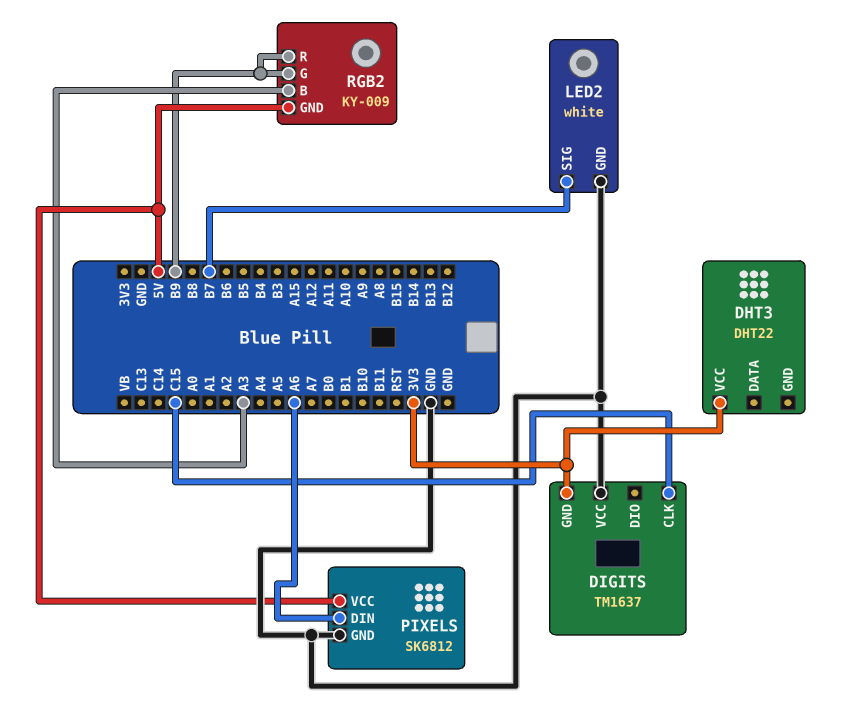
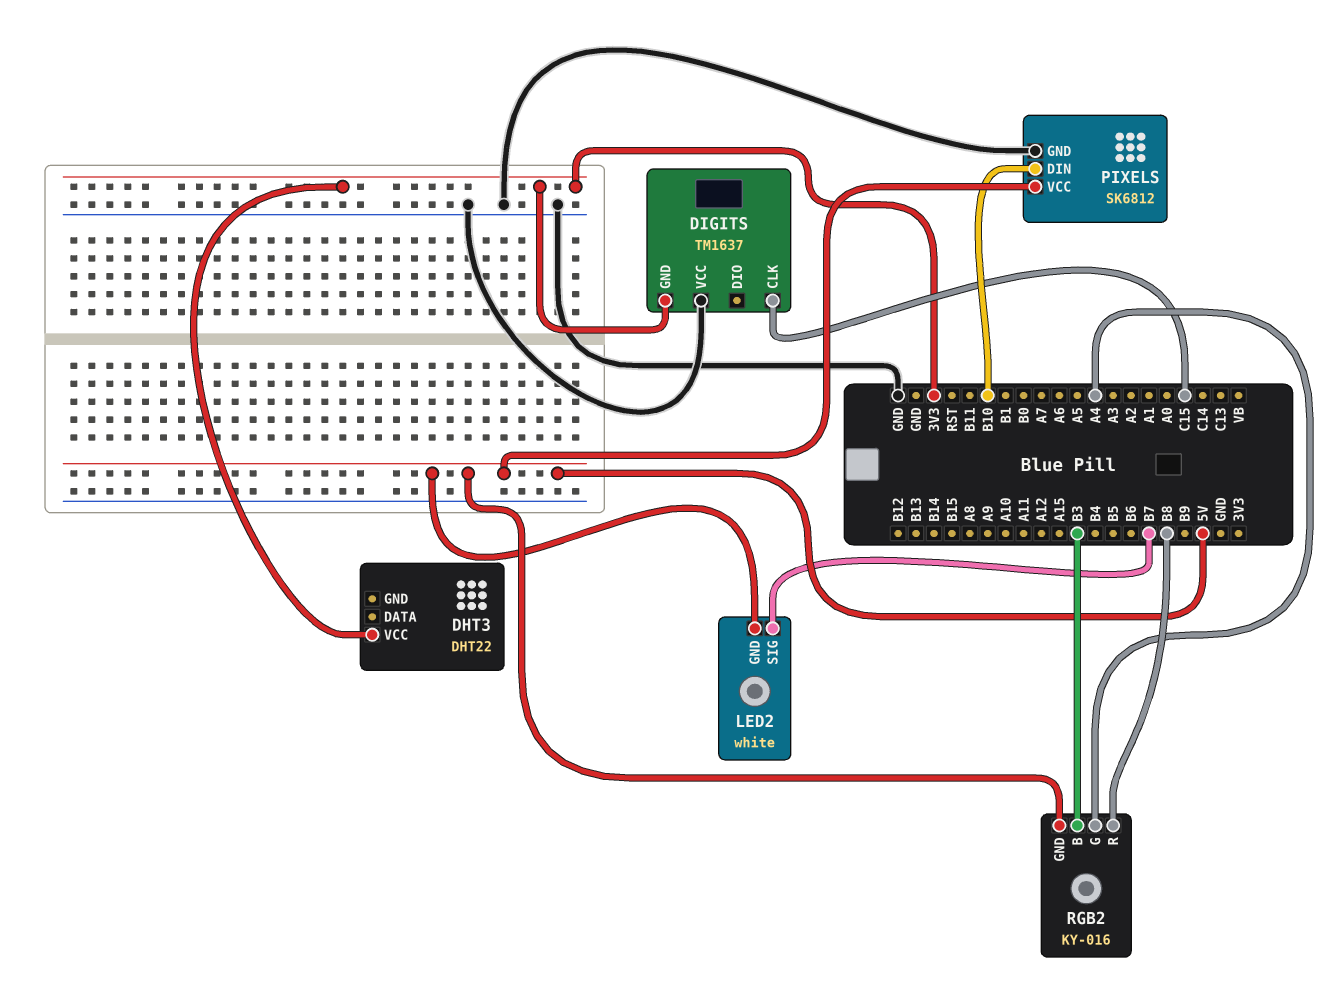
LED2 pin GND: GND -> 5V
PIXELS pin DIN: A6 -> B10
RGB2: KY-009 -> KY-016
RGB2 pin B: A3 -> B3
RGB2 pin G: B9 -> A4
RGB2 pin R: B9 -> B8

